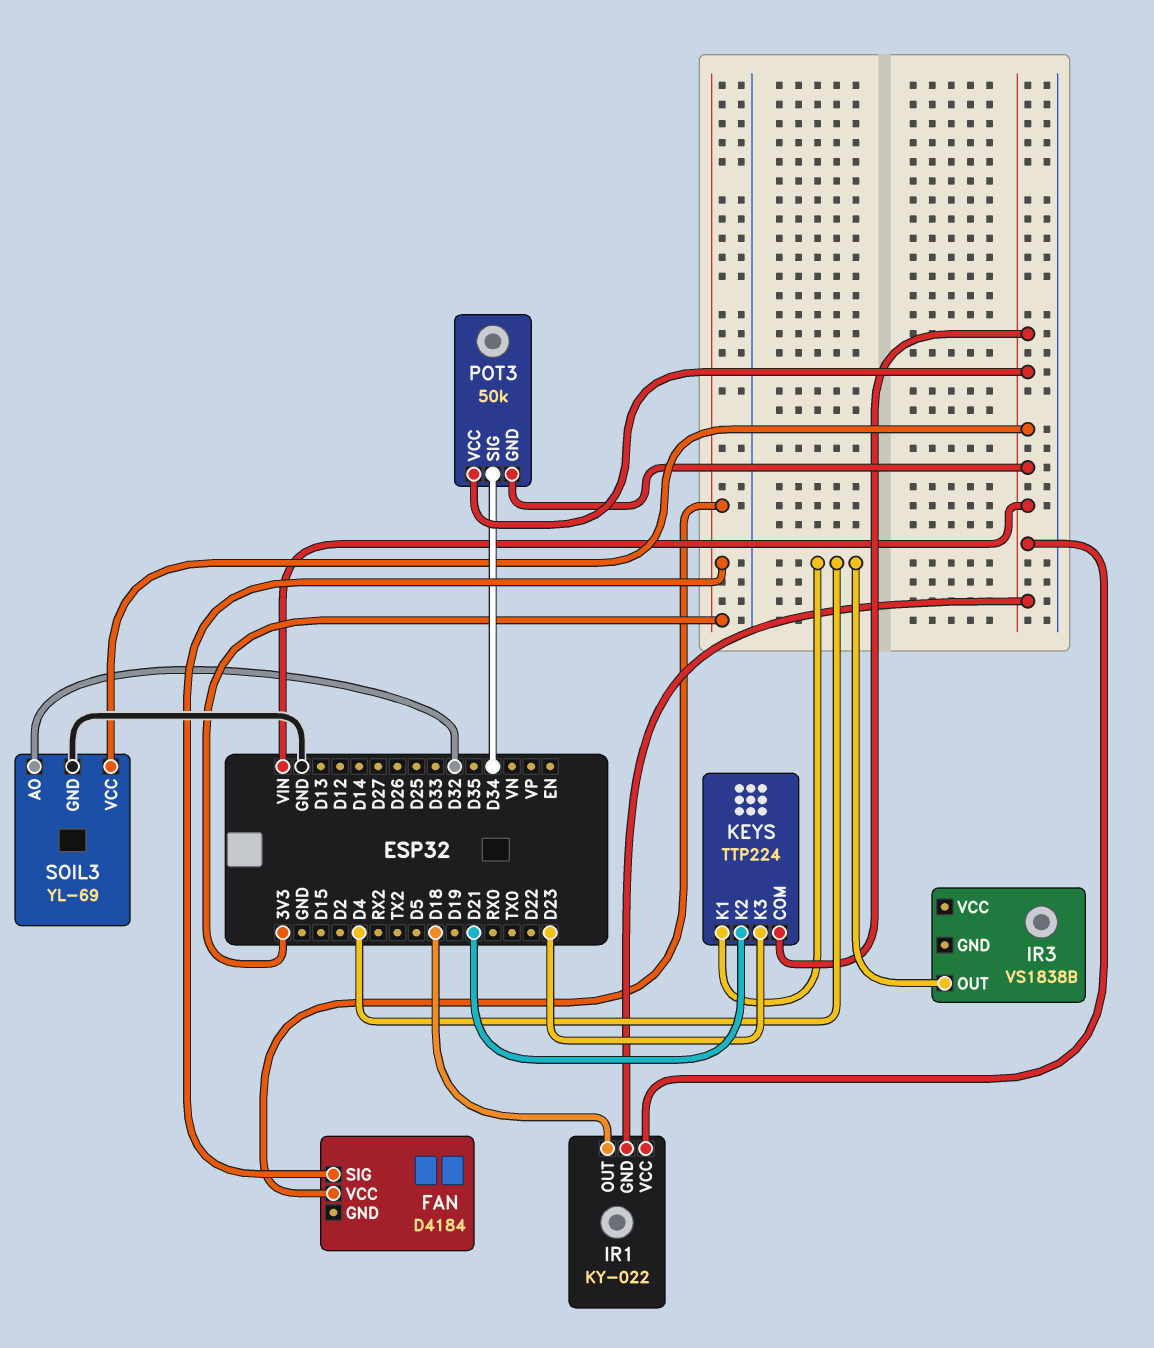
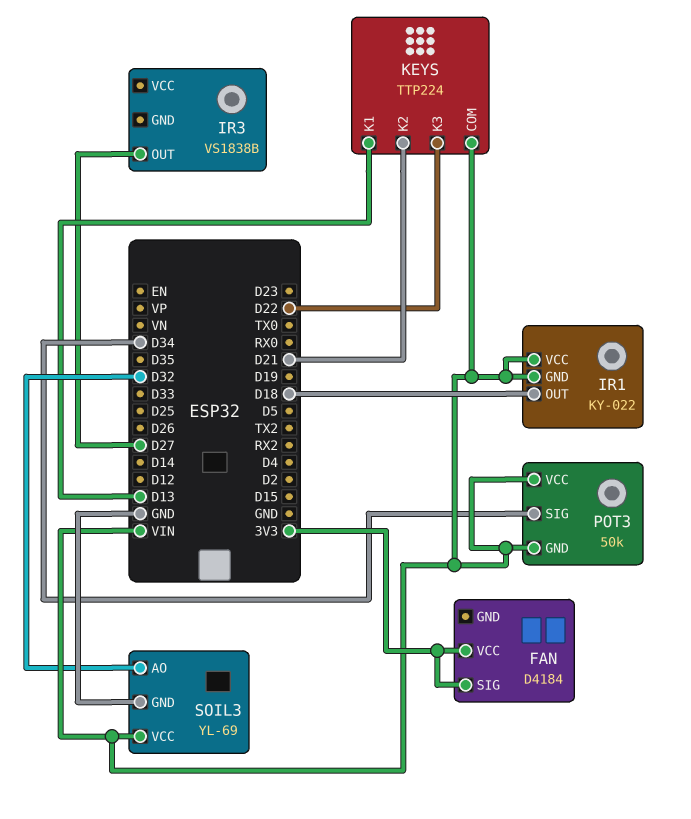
IR3 pin OUT: D4 -> D27
KEYS pin K1: D4 -> D13
KEYS pin K3: D23 -> D22

